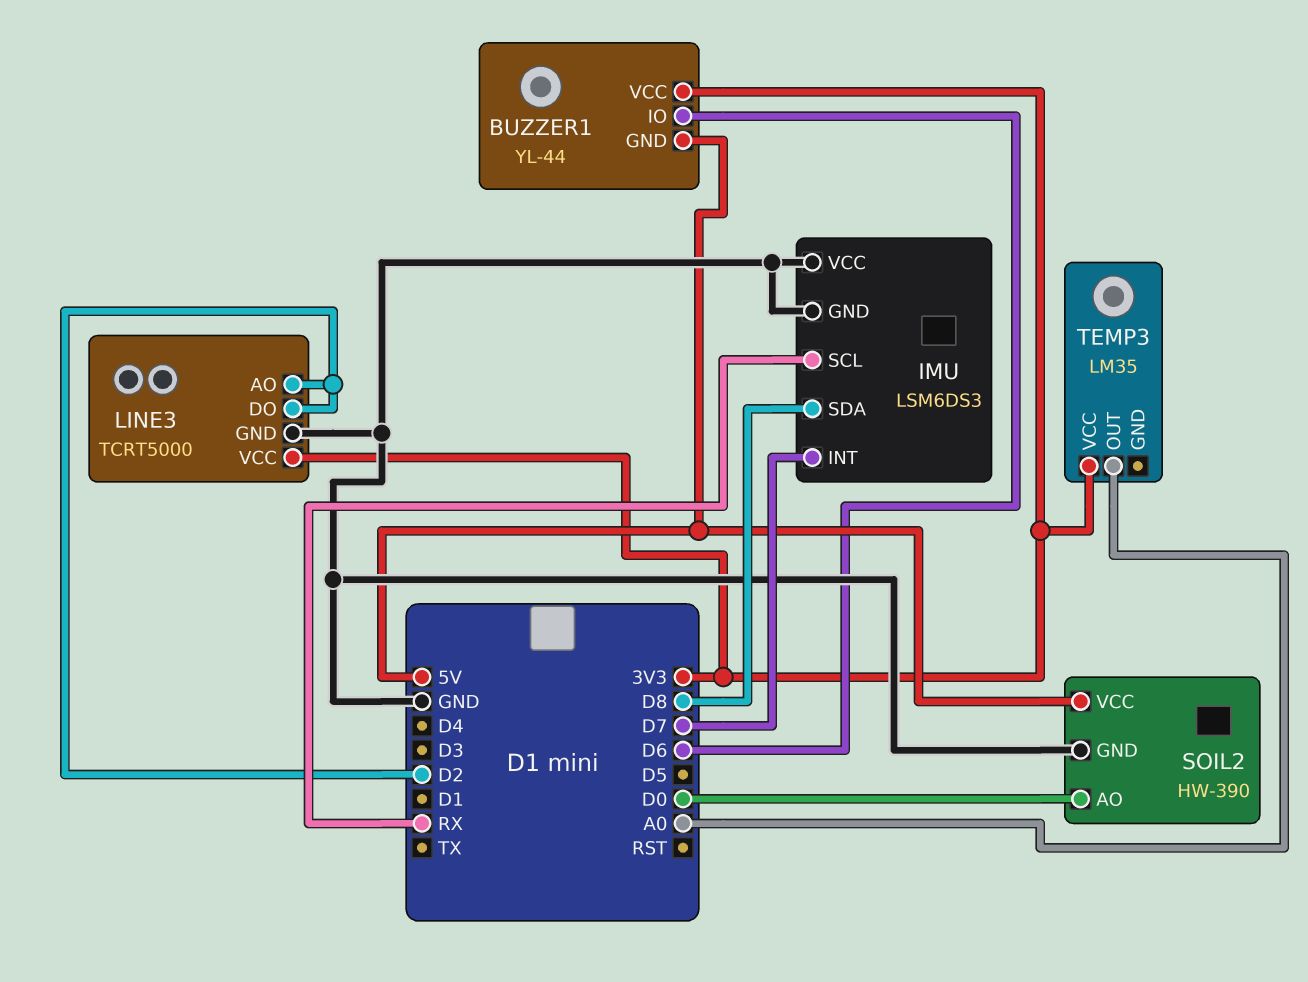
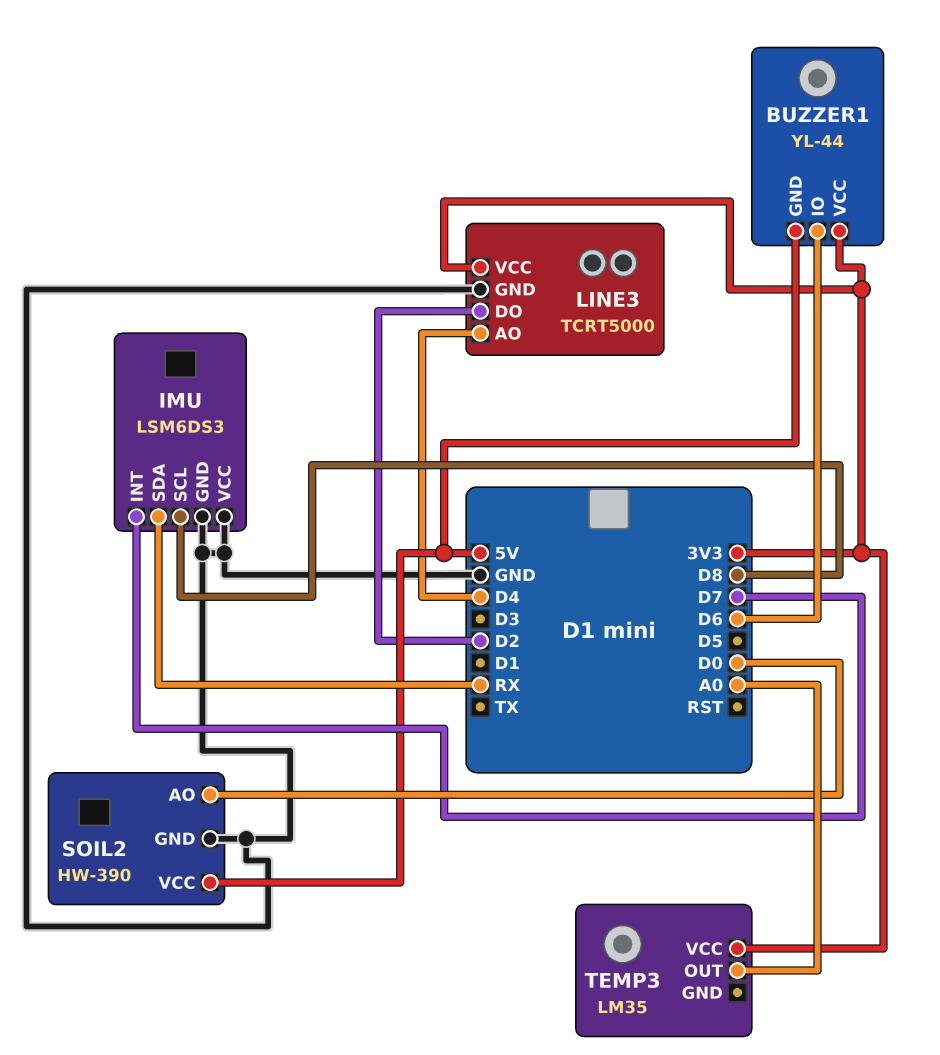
IMU pin SCL: RX -> D8
IMU pin SDA: D8 -> RX
LINE3 pin AO: D2 -> D4

